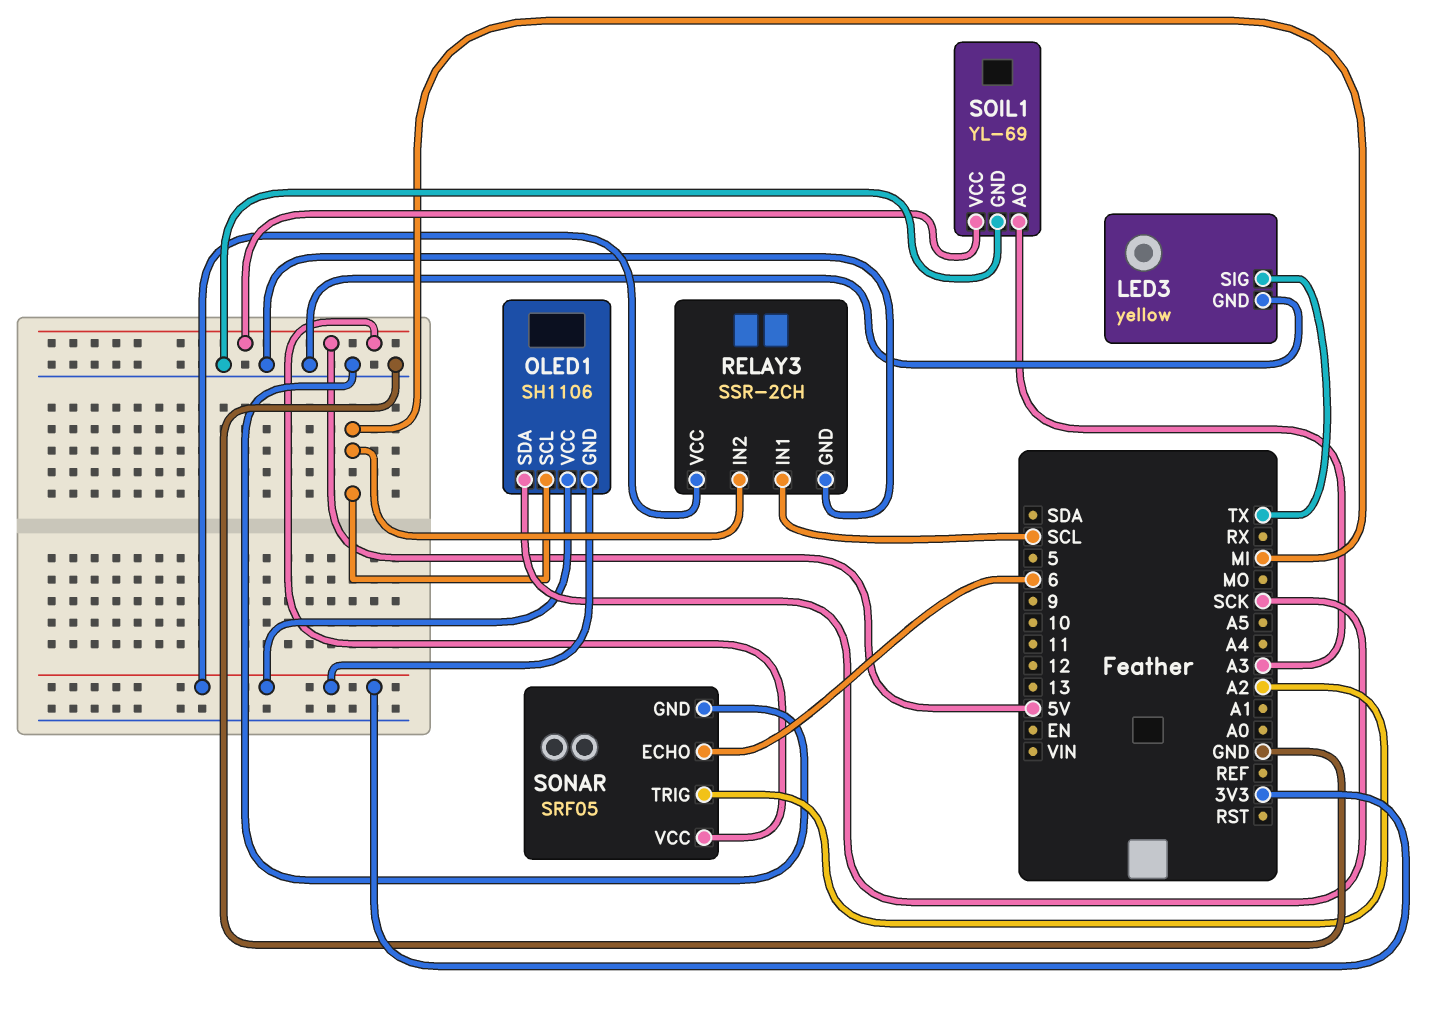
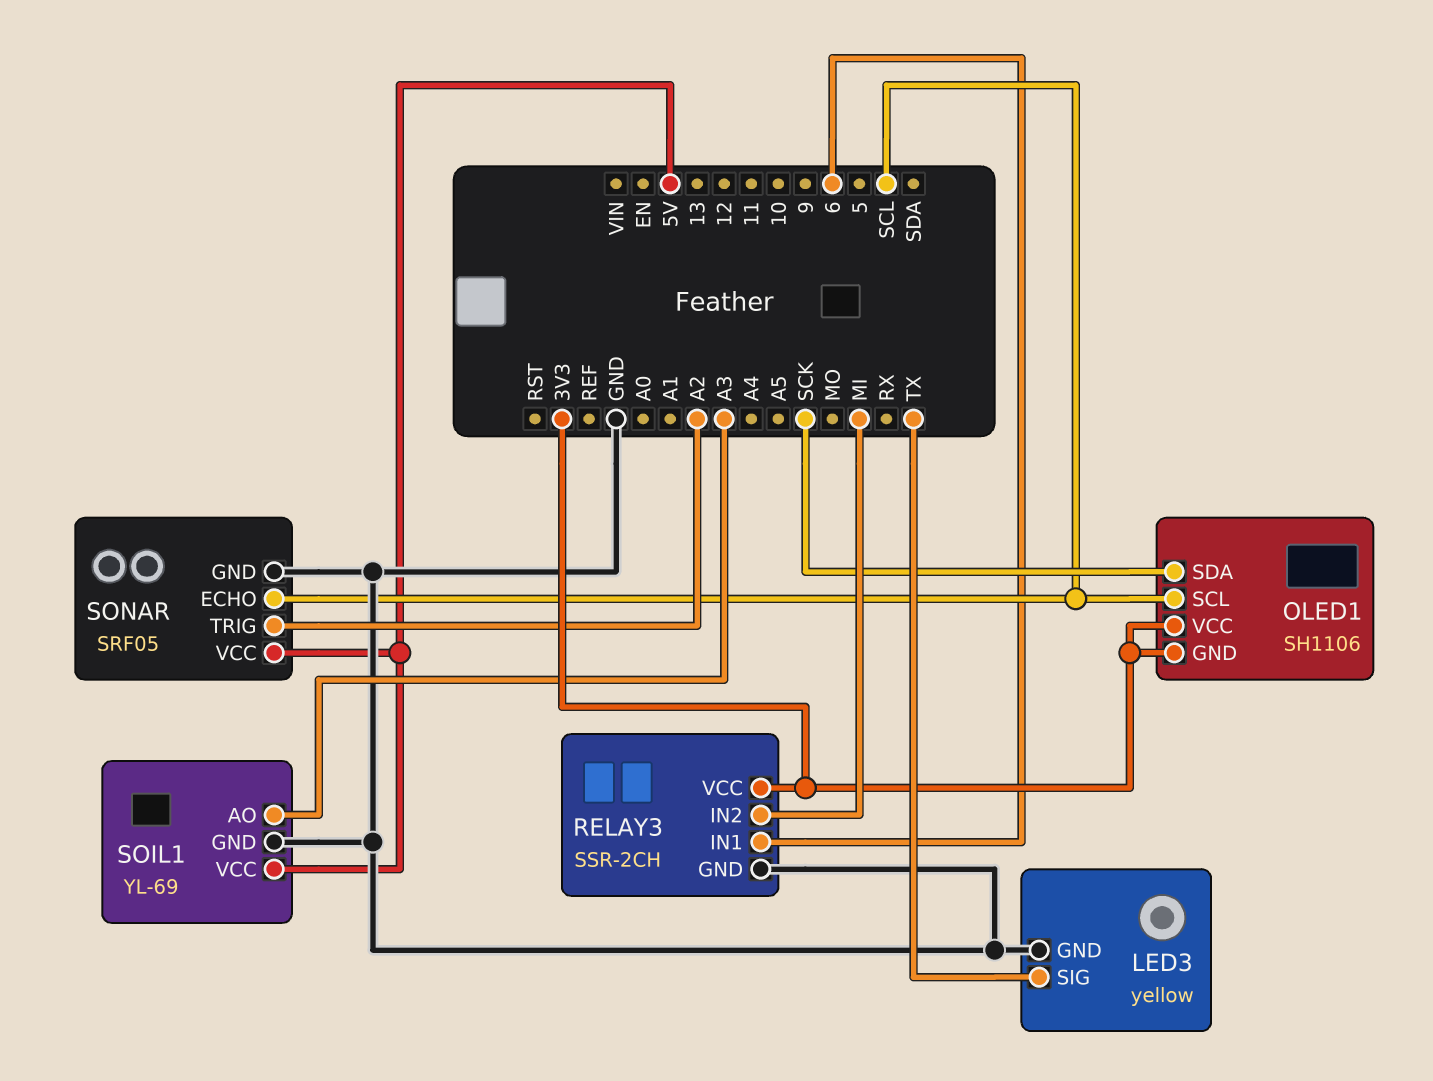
OLED1 pin SCL: MI -> SCL
RELAY3 pin IN1: SCL -> 6
SONAR pin ECHO: 6 -> SCL

